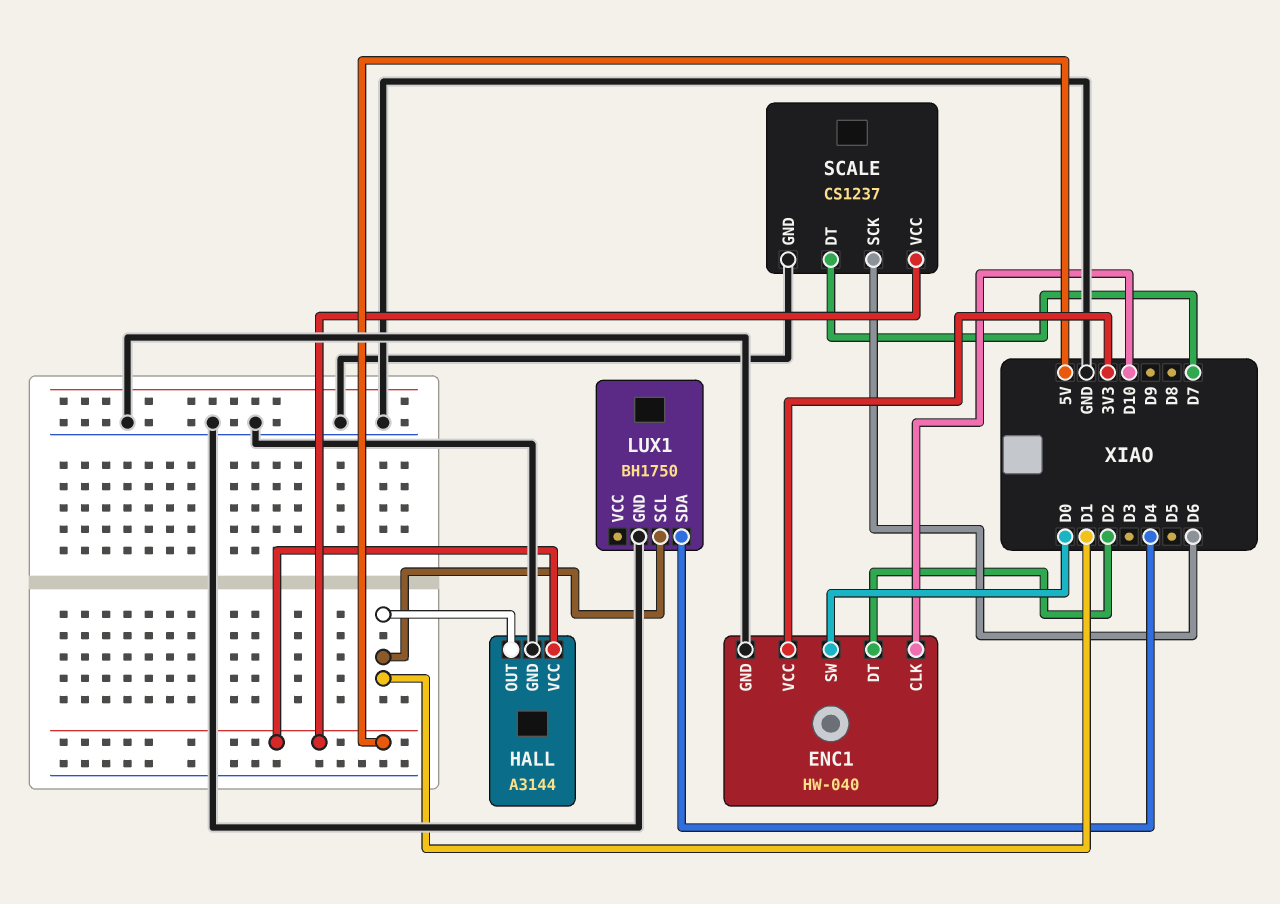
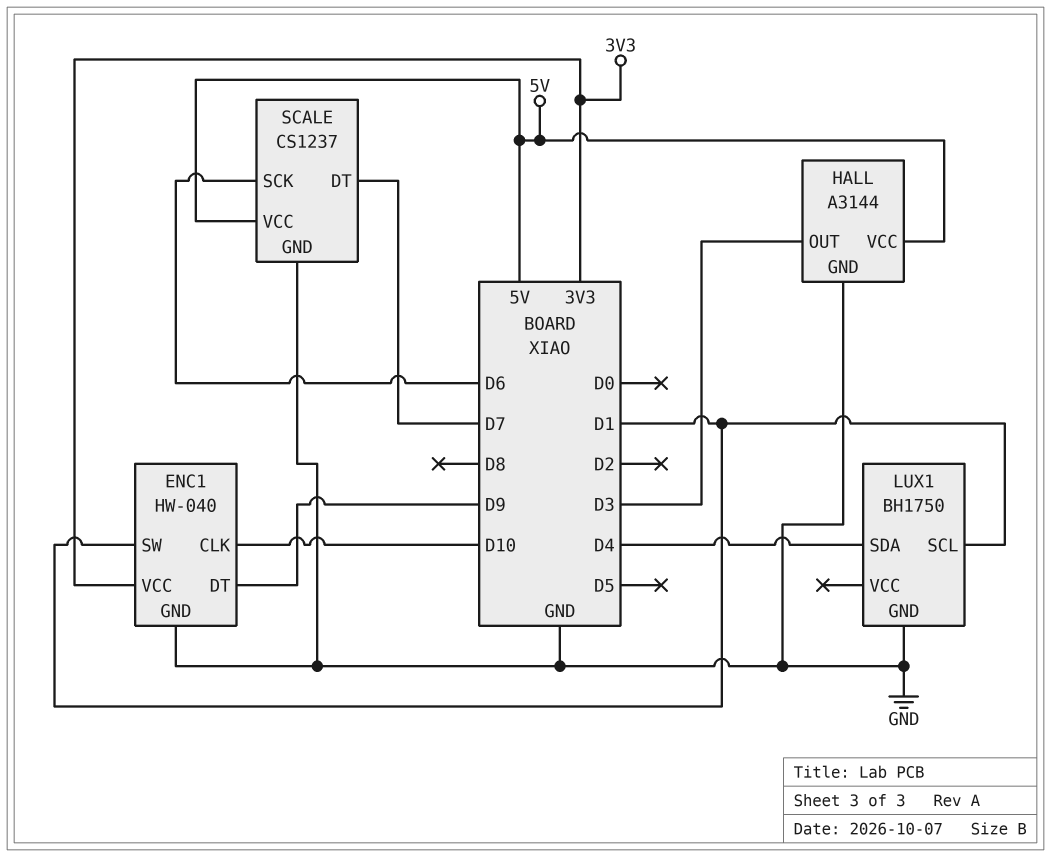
ENC1 pin DT: D2 -> D9
ENC1 pin SW: D0 -> D1
HALL pin OUT: D1 -> D3

